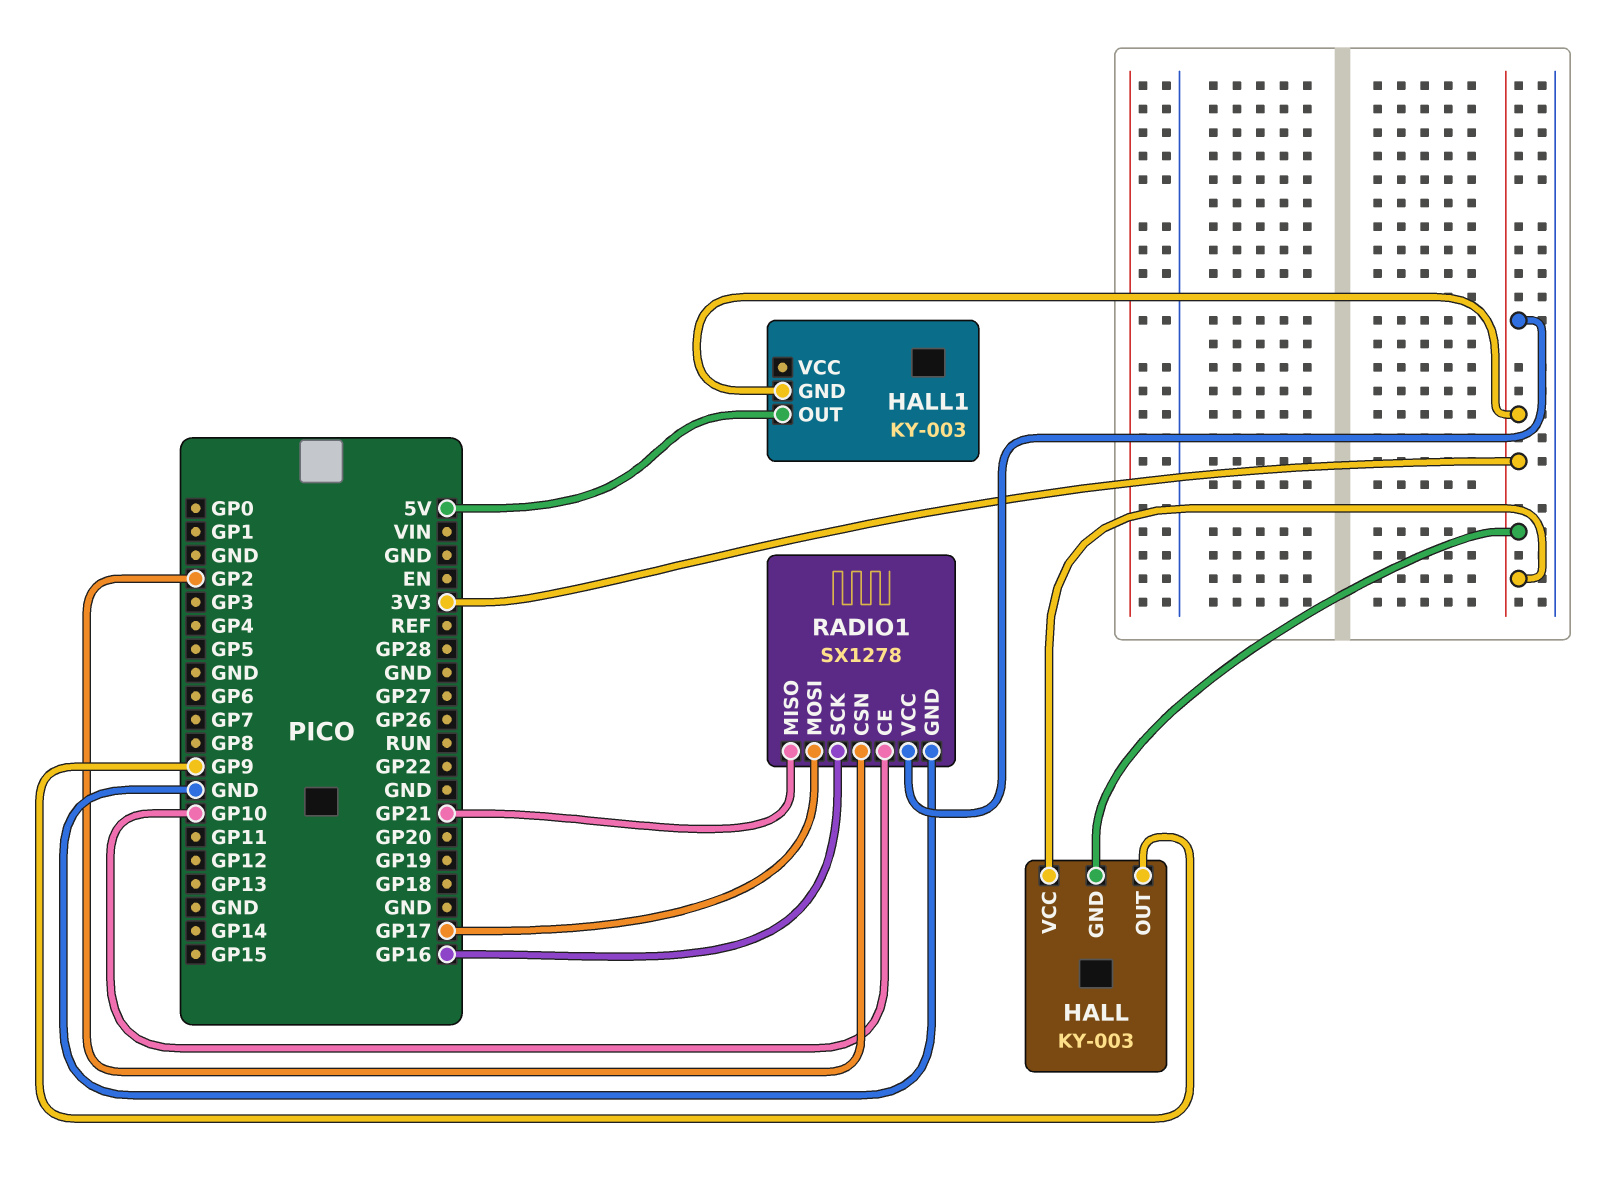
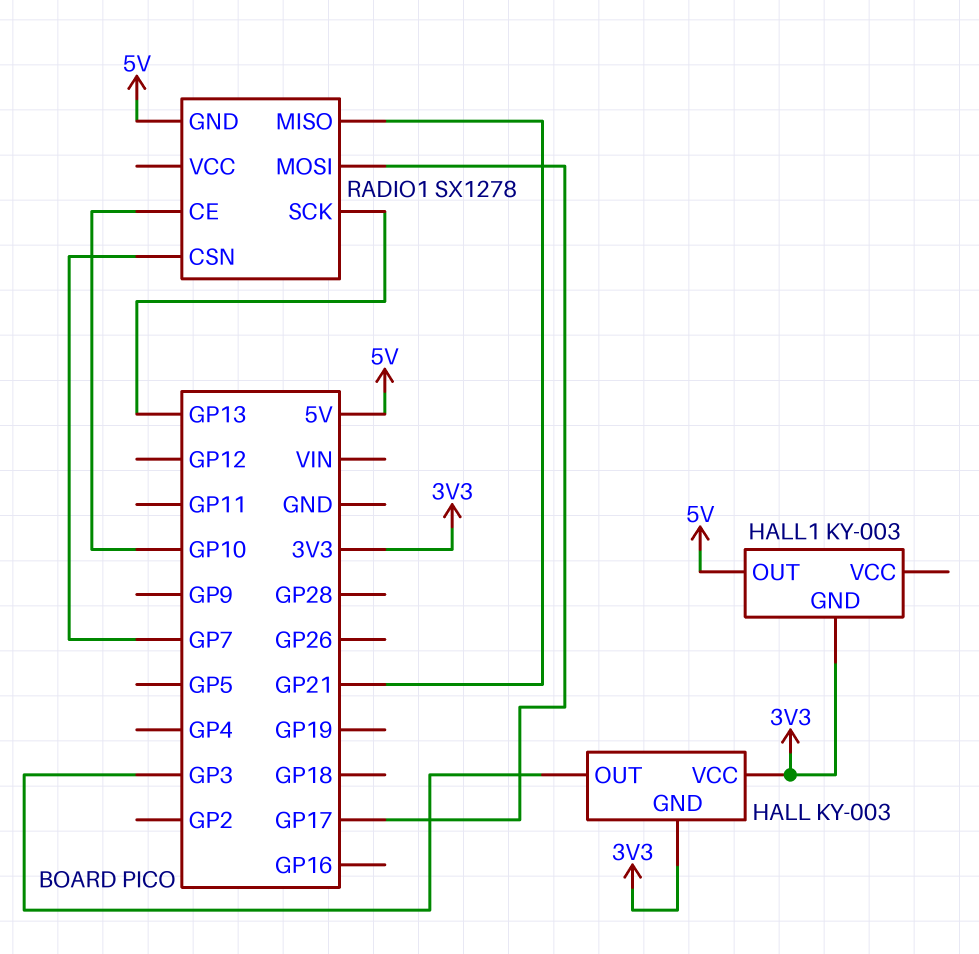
HALL pin OUT: GP9 -> GP3
RADIO1 pin CSN: GP2 -> GP7
RADIO1 pin GND: GND -> 5V
RADIO1 pin SCK: GP16 -> GP13
RADIO1 pin VCC: 3V3 -> none

